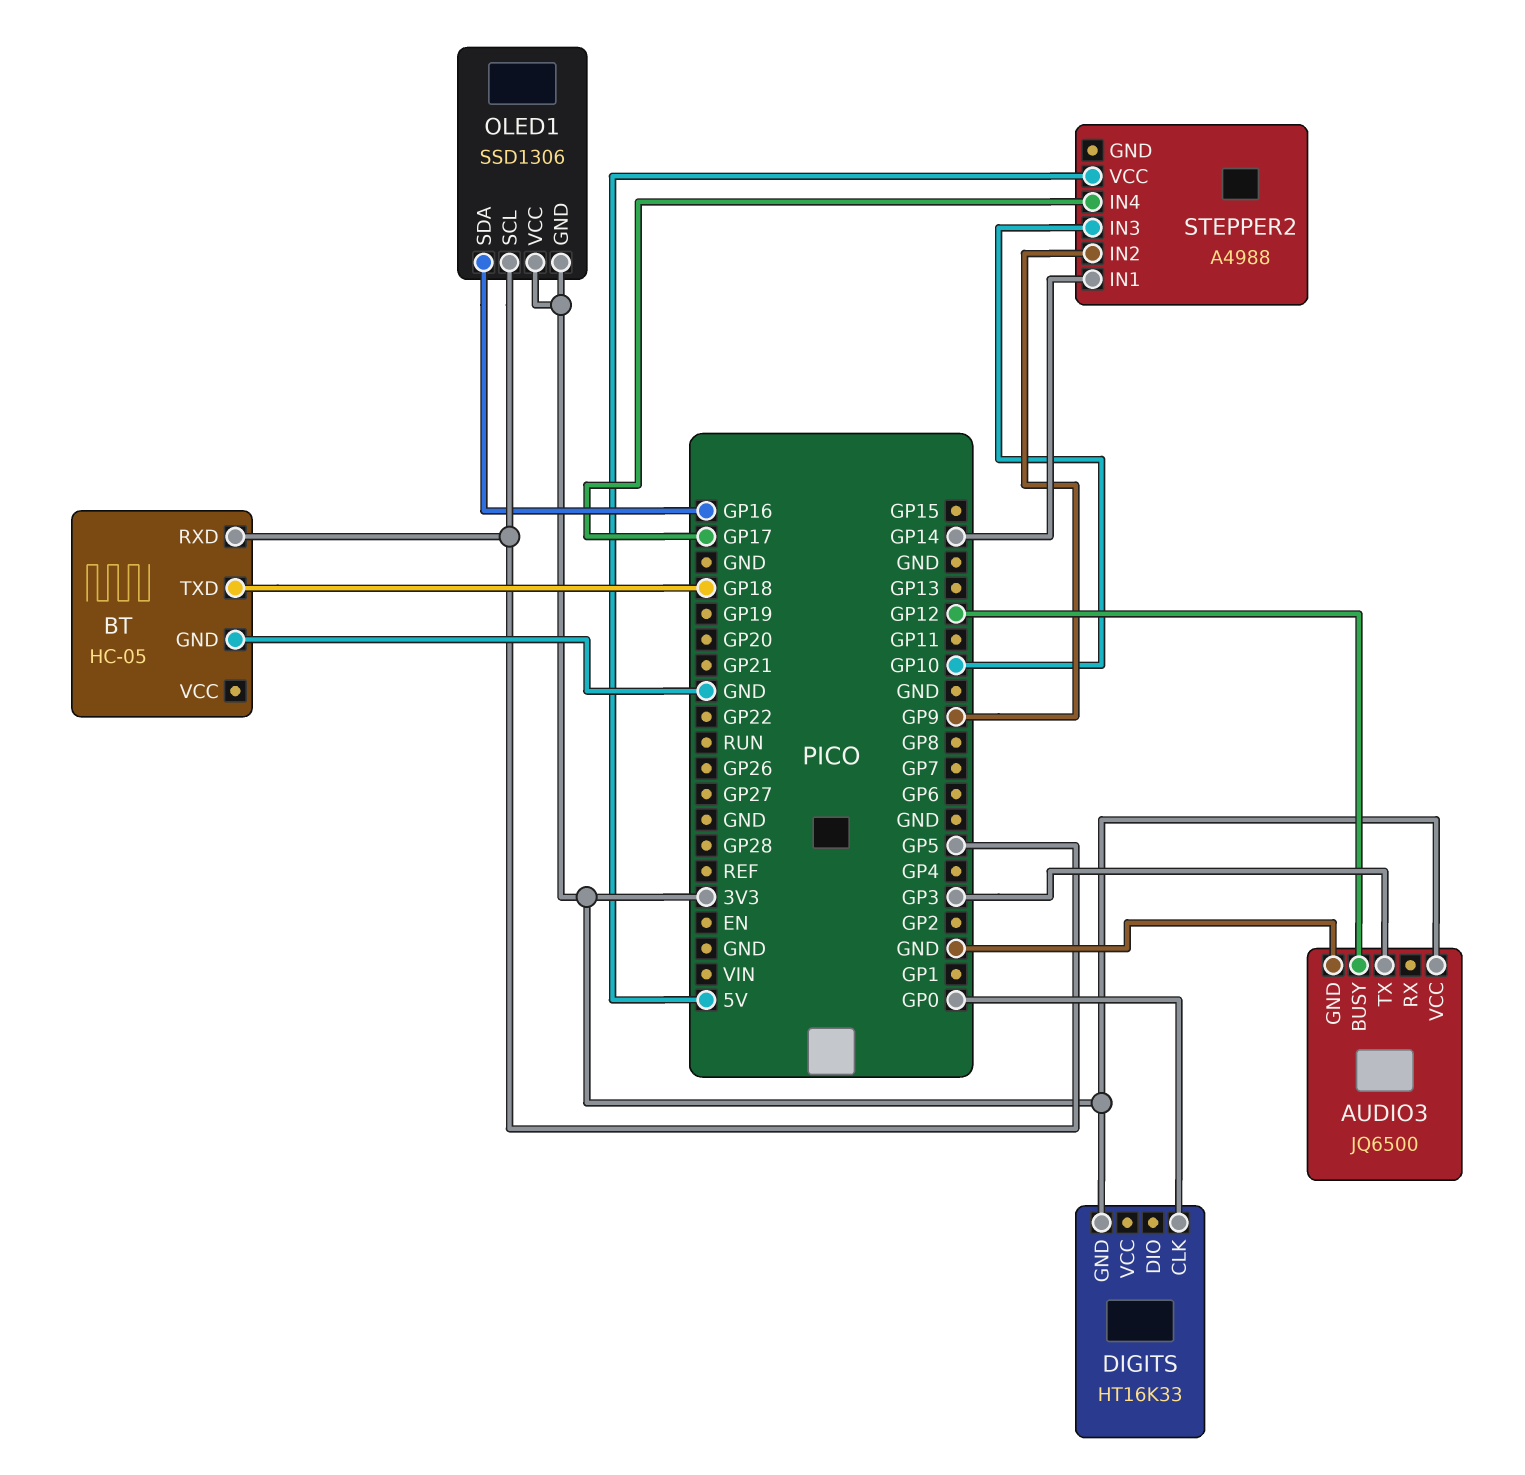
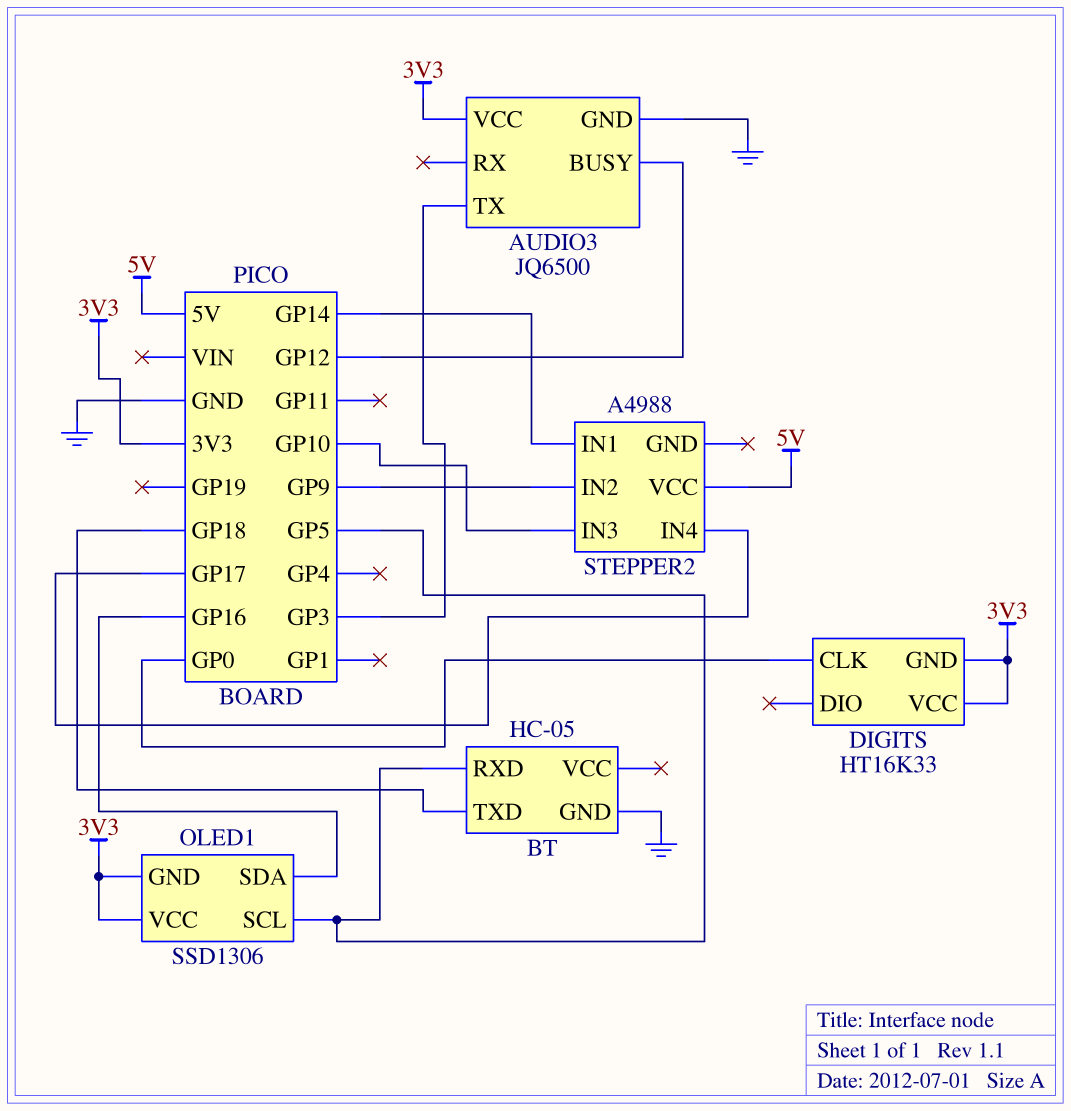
DIGITS pin VCC: none -> 3V3

